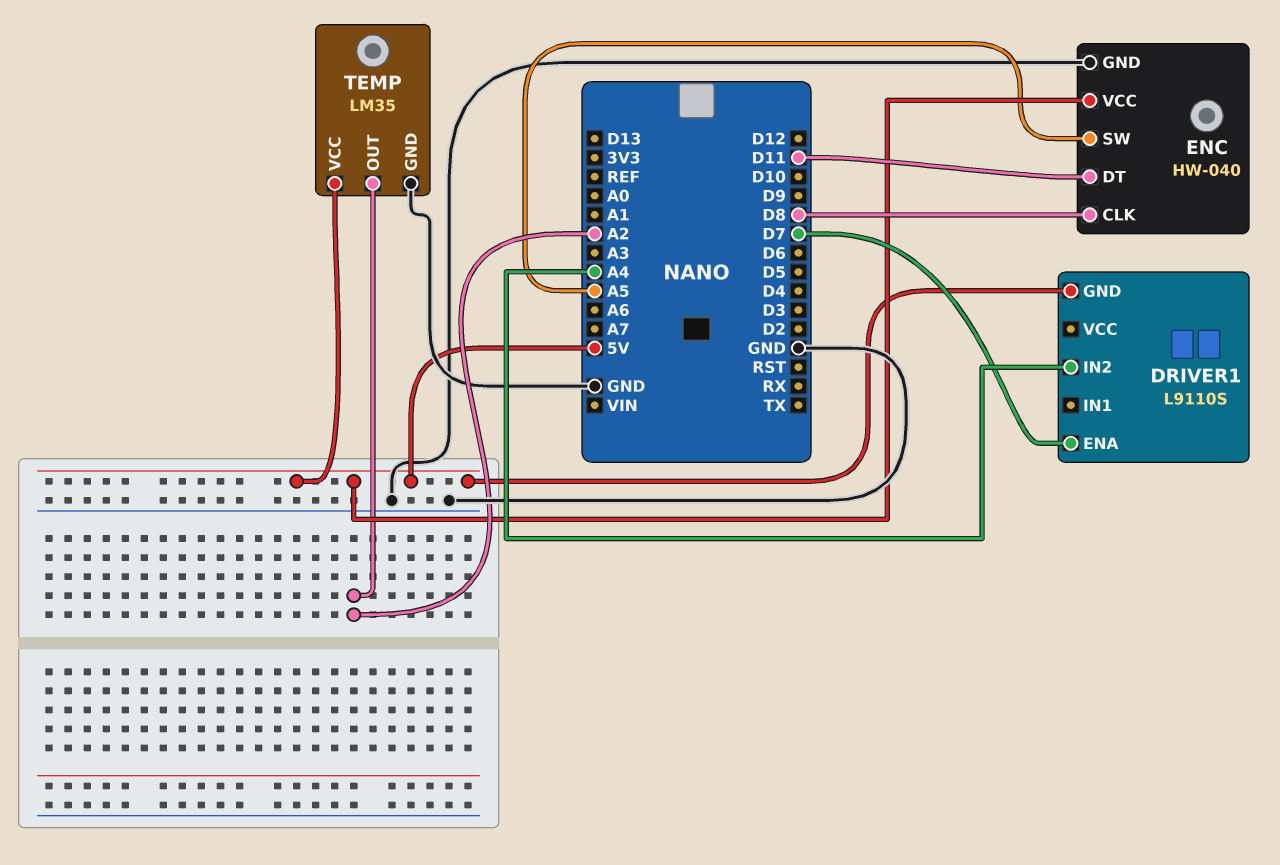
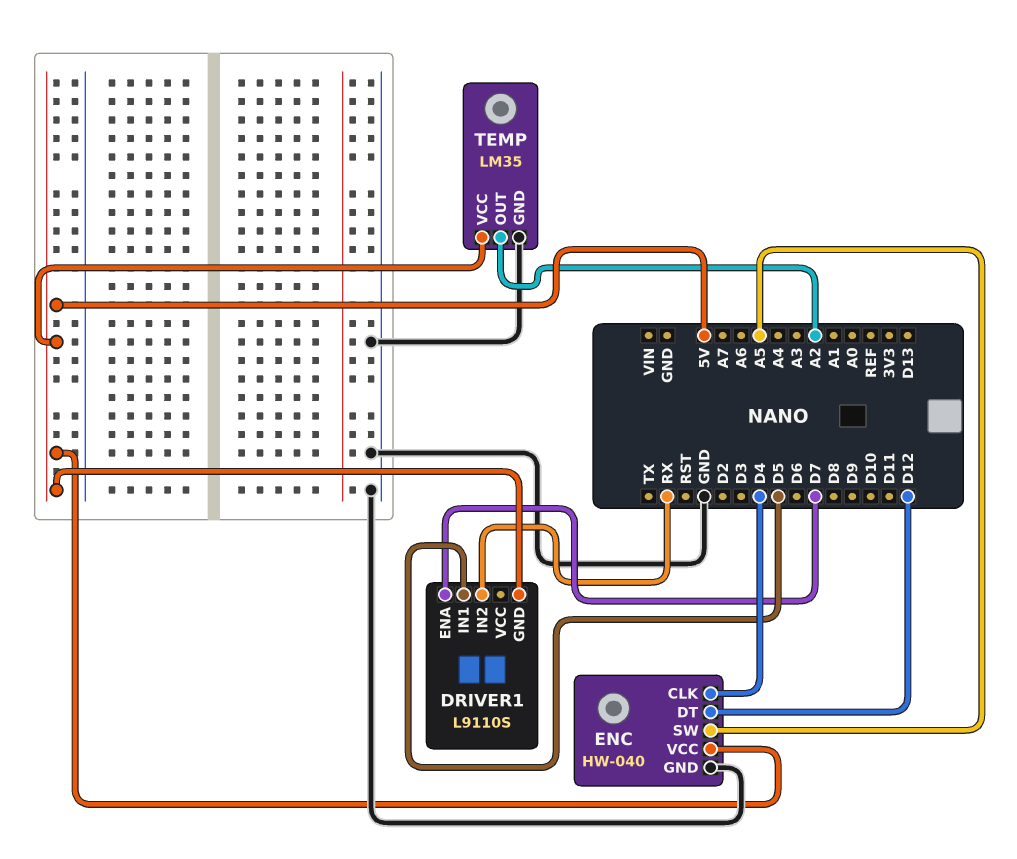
DRIVER1 pin IN1: none -> D5
DRIVER1 pin IN2: A4 -> RX
ENC pin CLK: D8 -> D4
ENC pin DT: D11 -> D12

